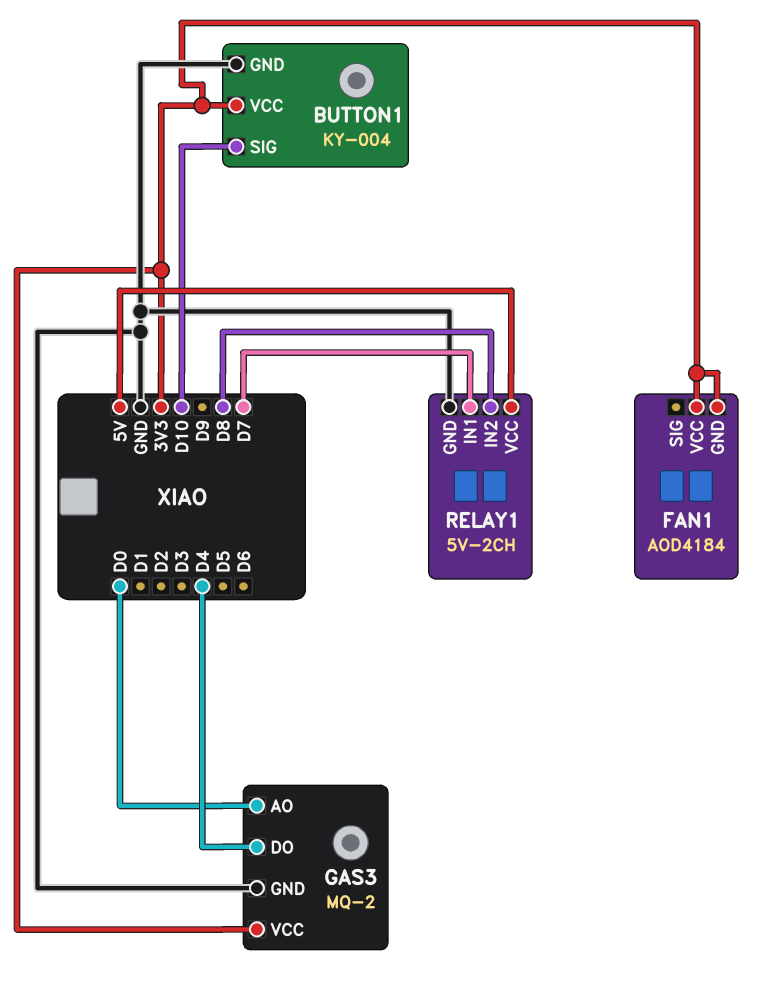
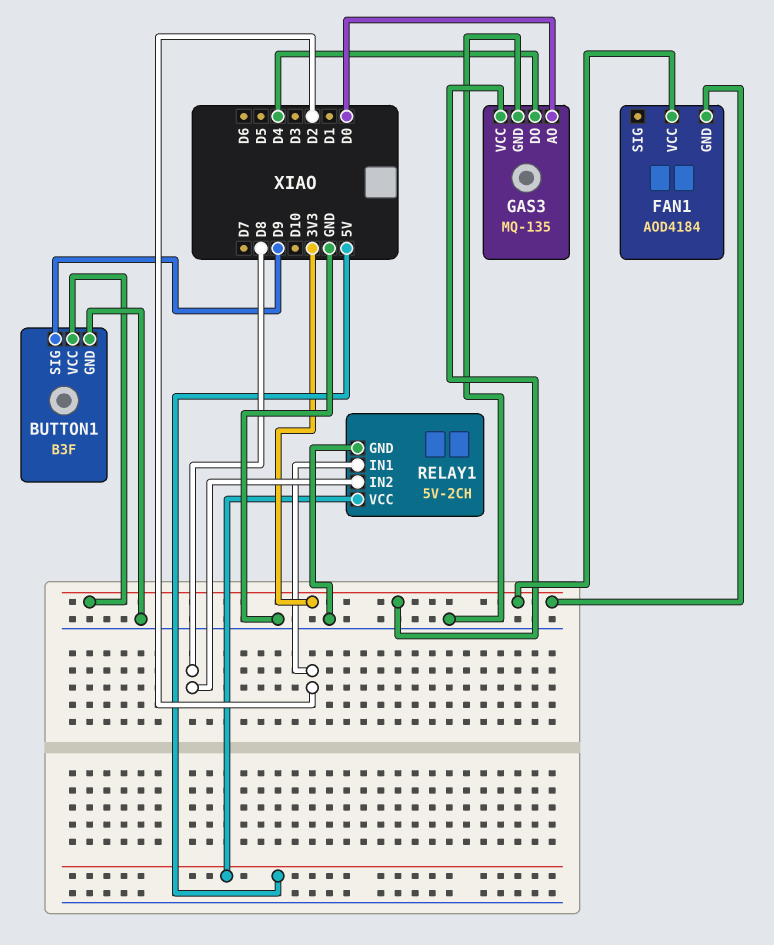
BUTTON1: KY-004 -> B3F
BUTTON1 pin SIG: D10 -> D9
GAS3: MQ-2 -> MQ-135
RELAY1 pin IN1: D7 -> D2

